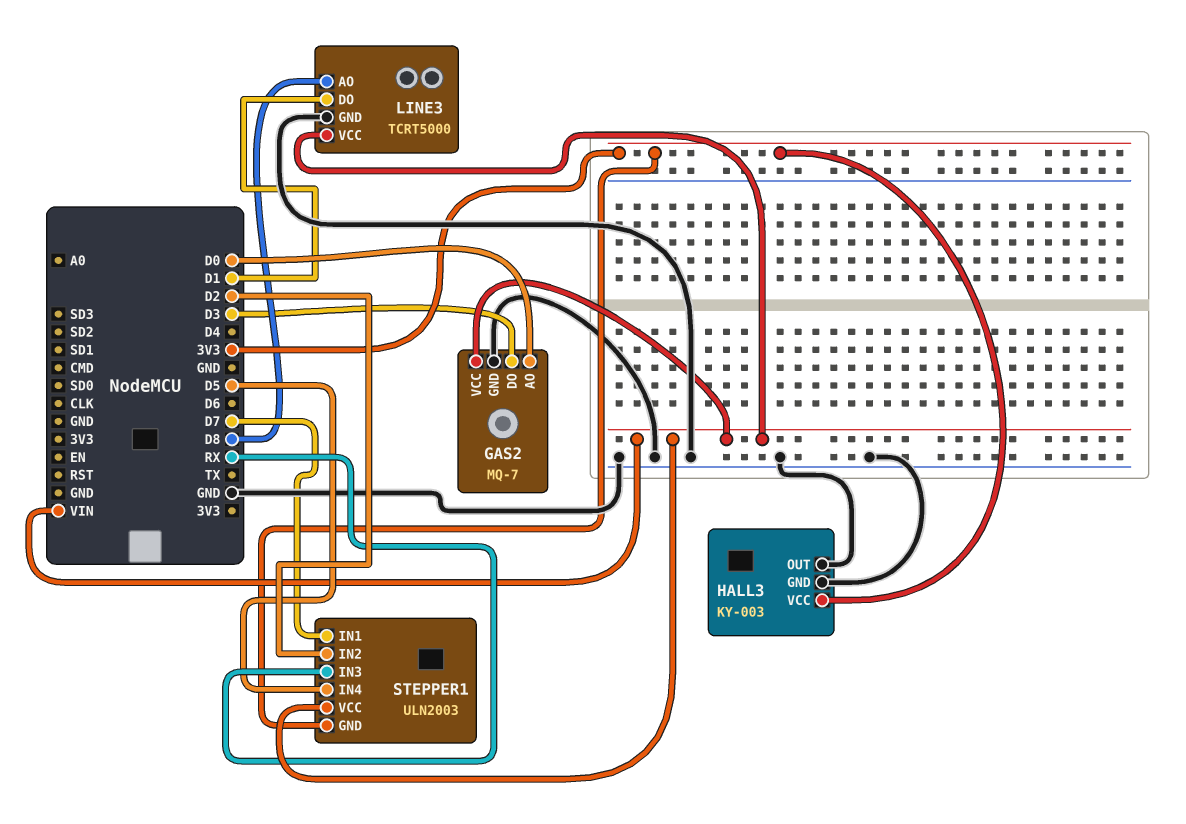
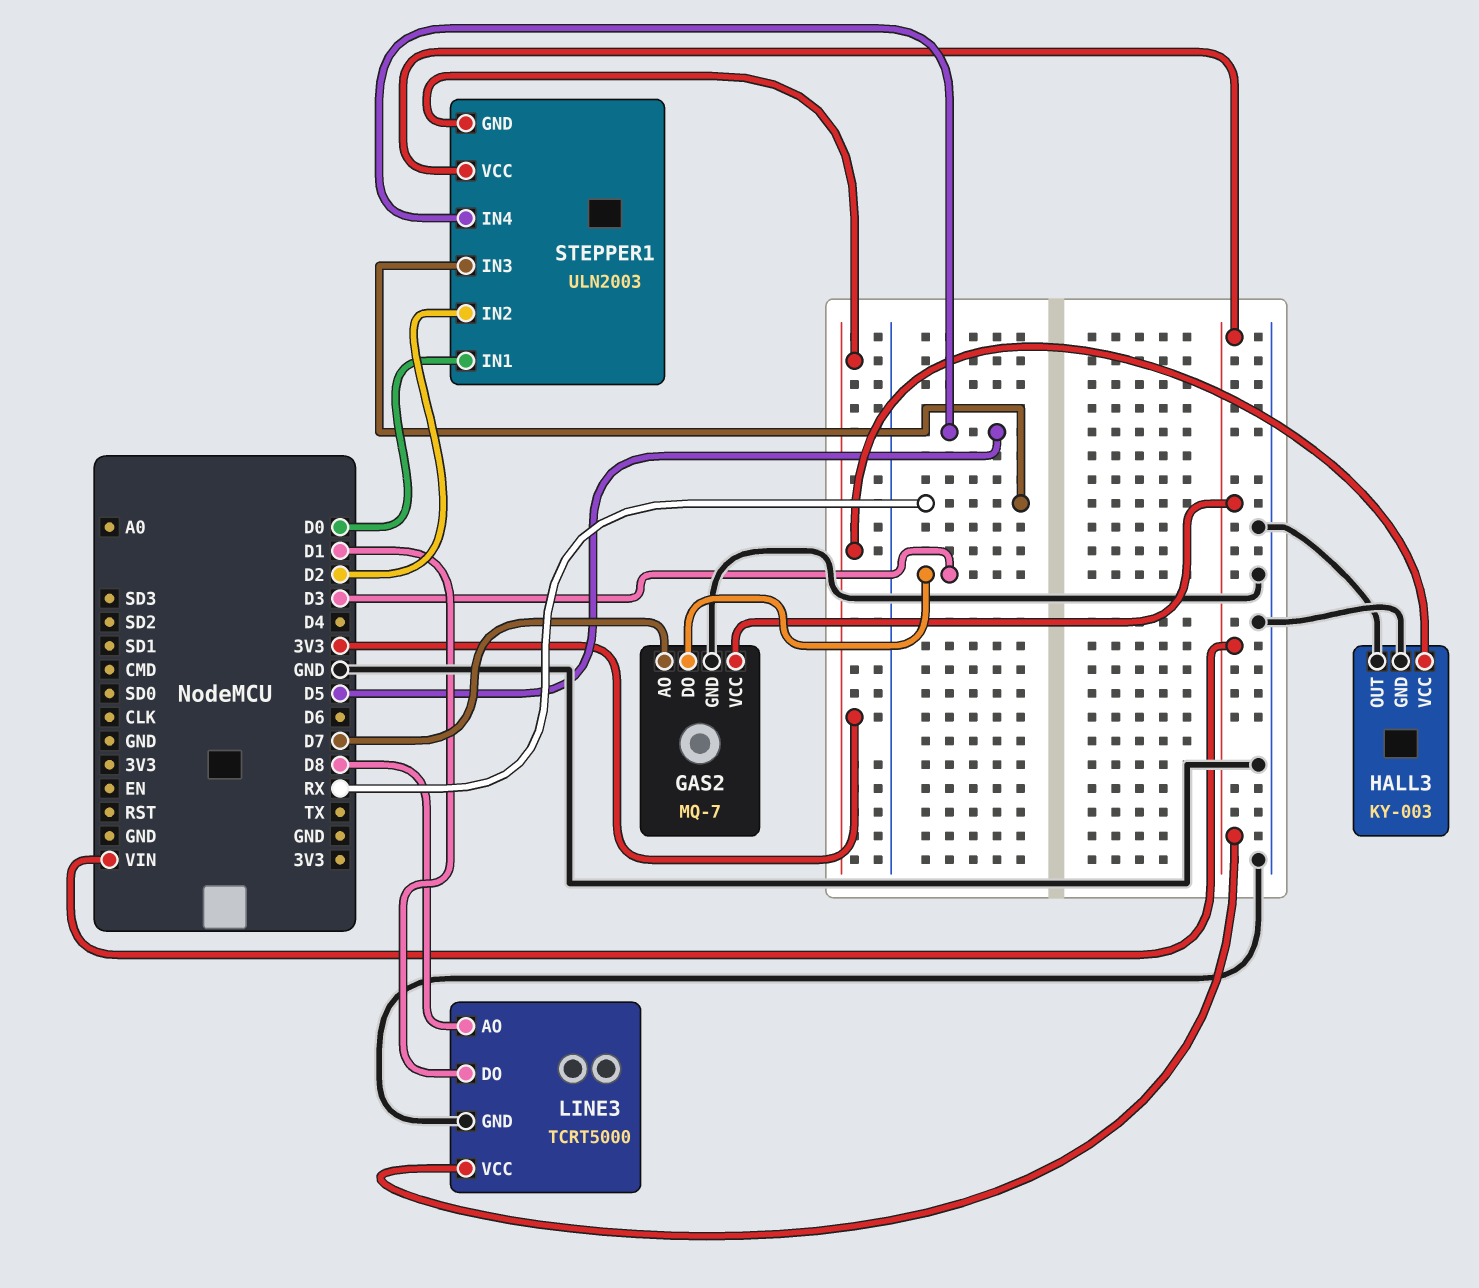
GAS2 pin AO: D0 -> D7
STEPPER1 pin IN1: D7 -> D0

